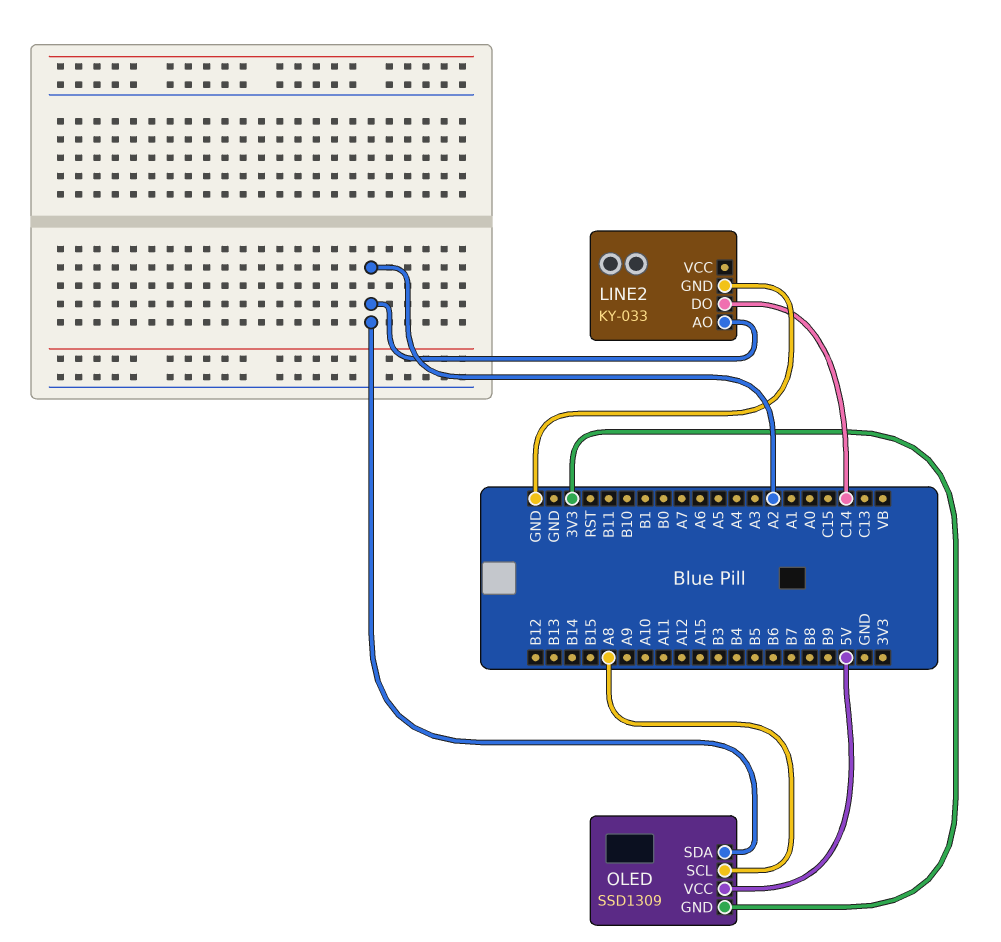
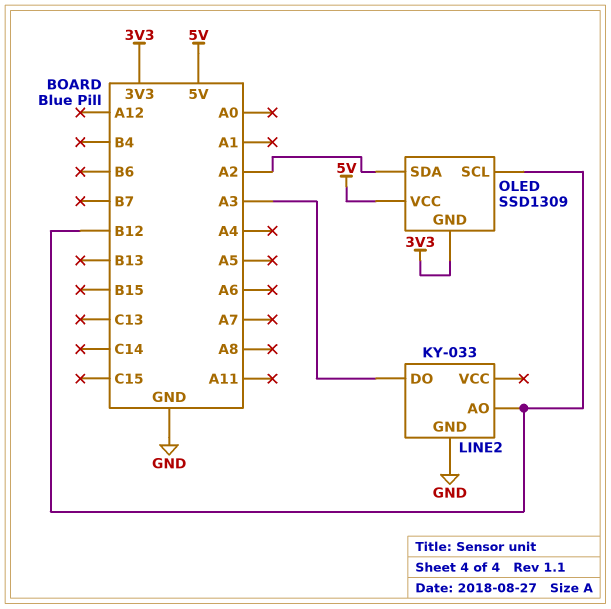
LINE2 pin AO: A2 -> B12
LINE2 pin DO: C14 -> A3
OLED pin SCL: A8 -> B12

